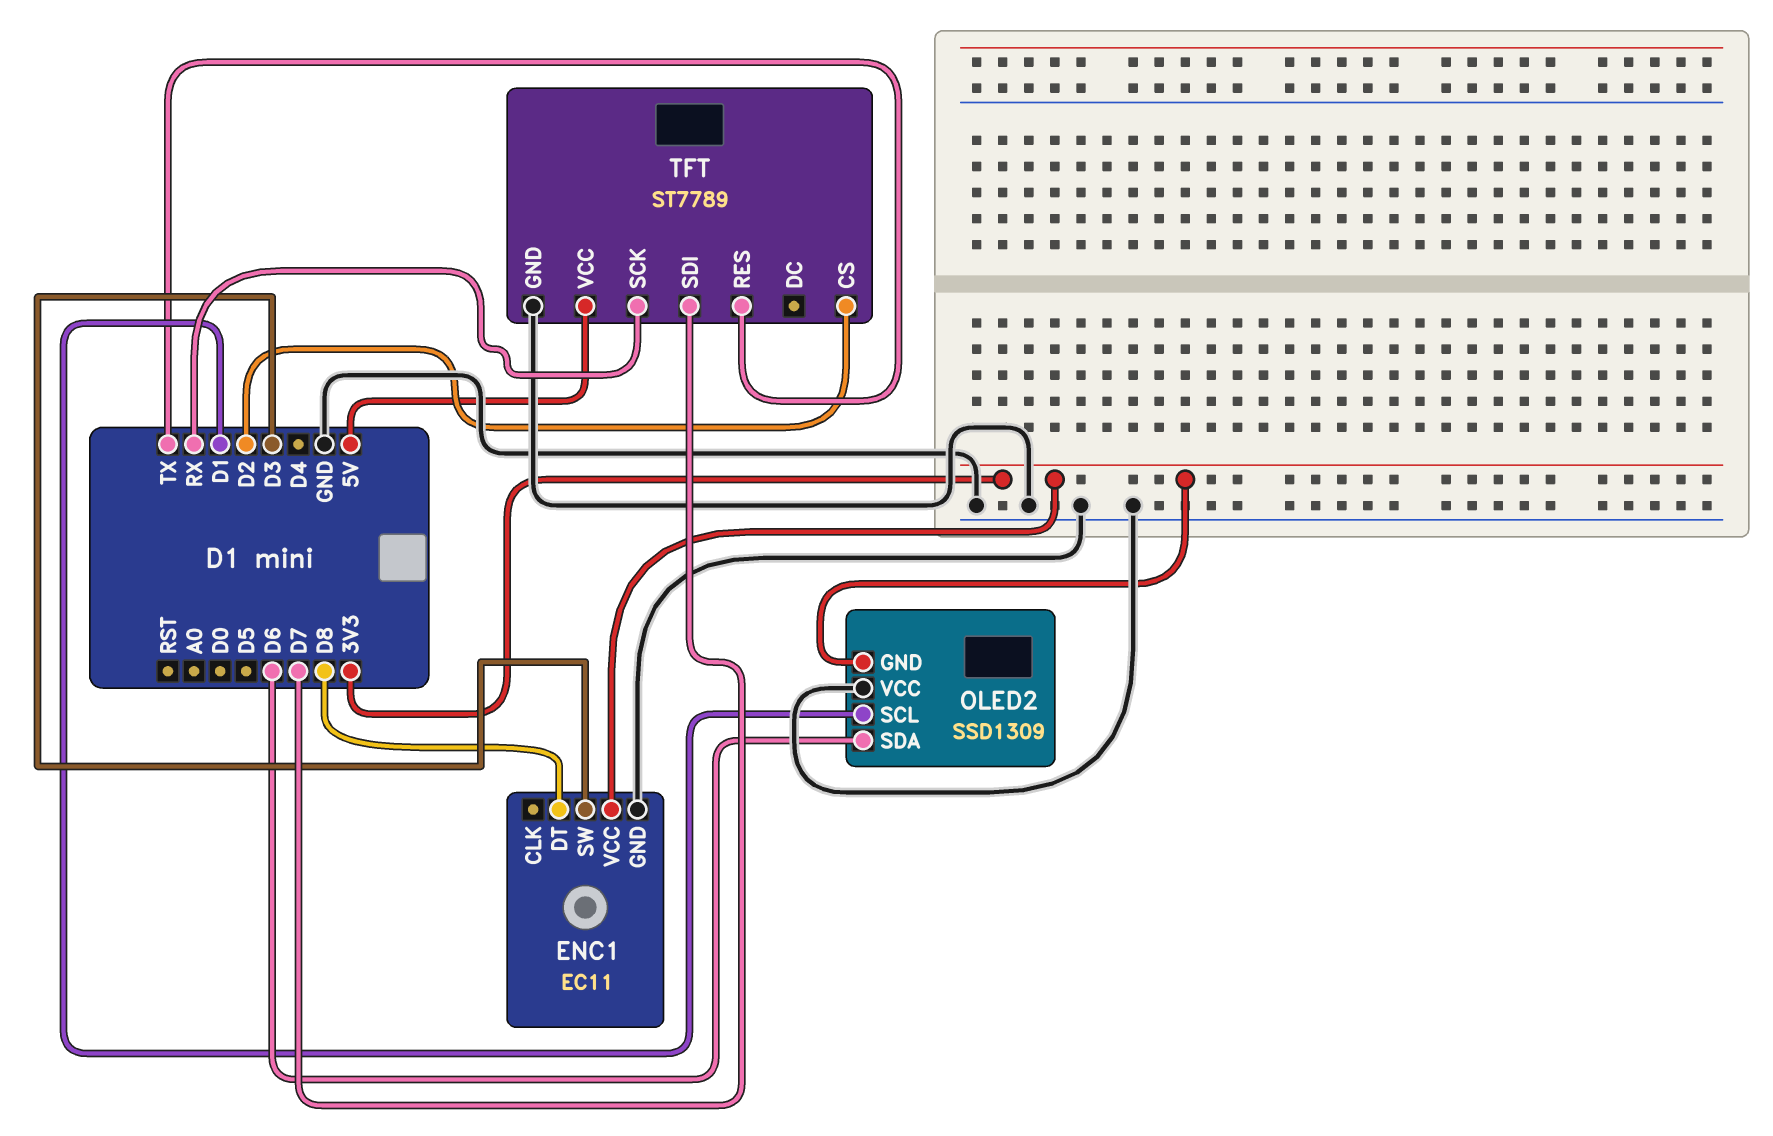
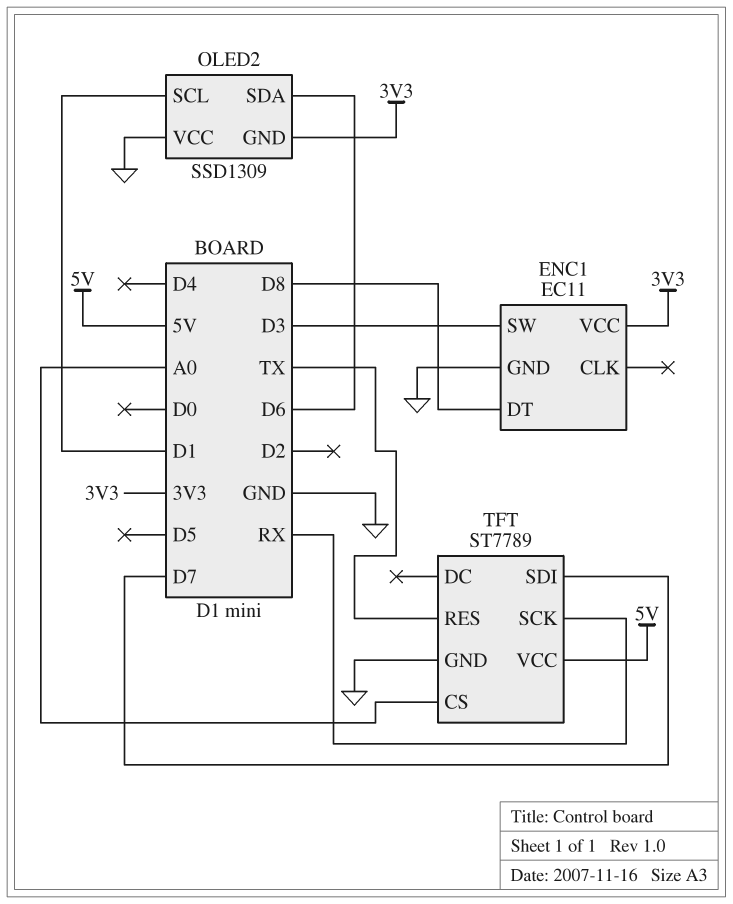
TFT pin CS: D2 -> A0

